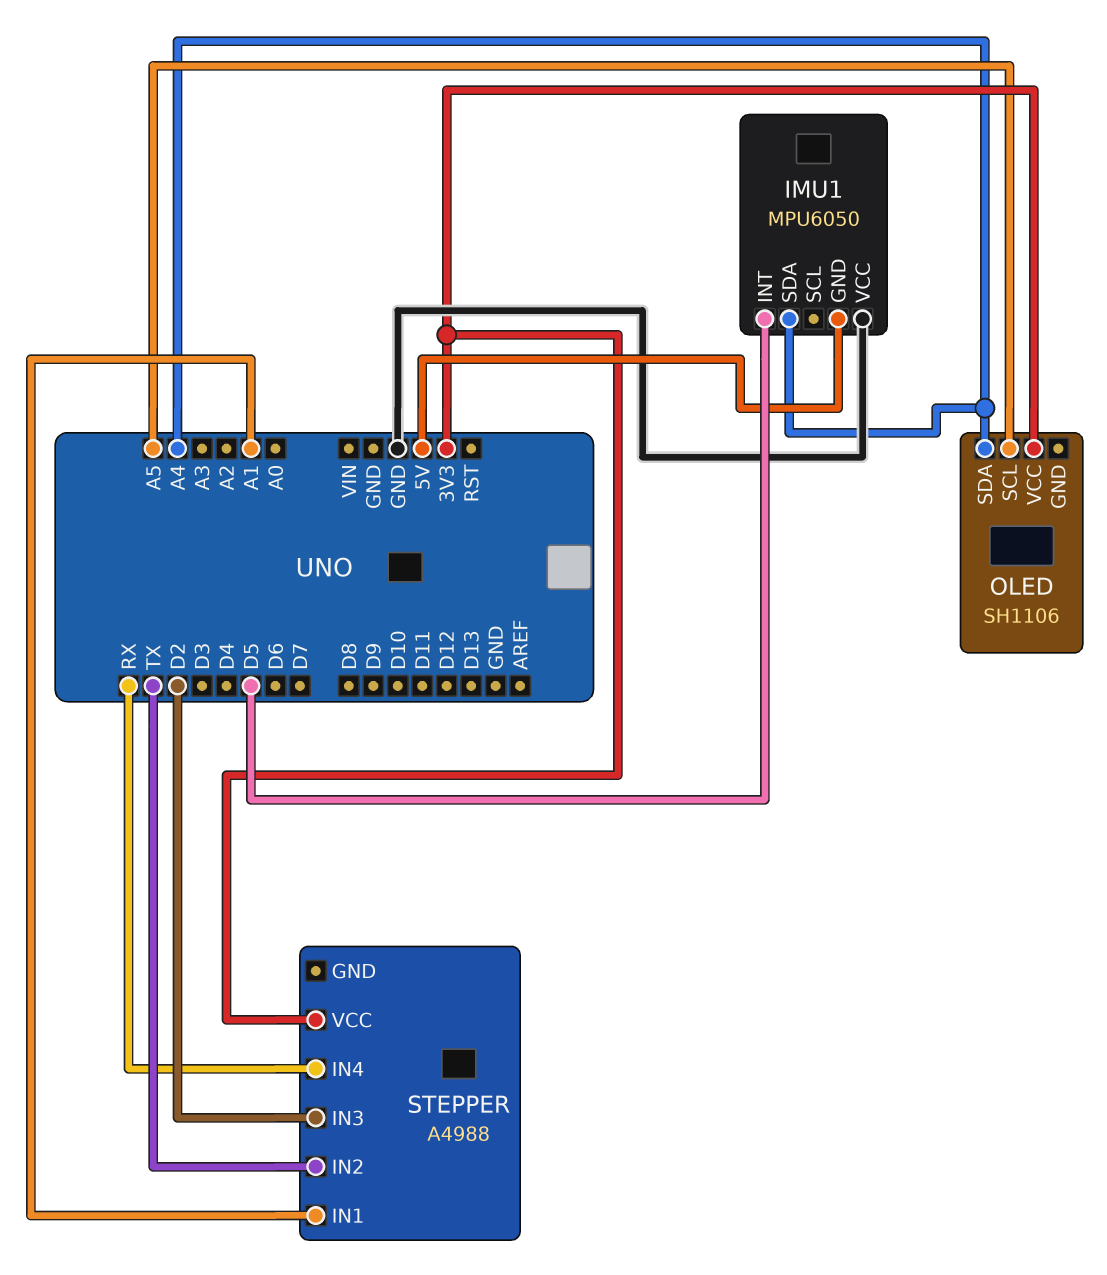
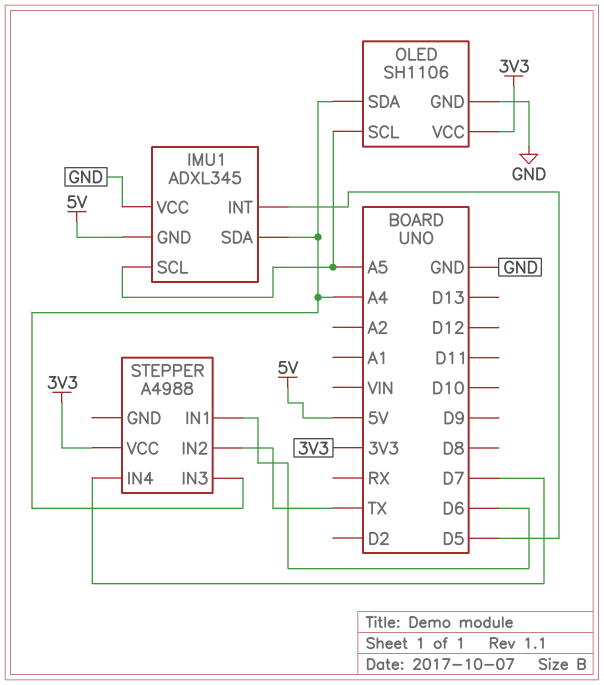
IMU1: MPU6050 -> ADXL345
IMU1 pin SCL: none -> A5
OLED pin GND: none -> GND
STEPPER pin IN1: A1 -> D6
STEPPER pin IN3: D2 -> A4
STEPPER pin IN4: RX -> D7

